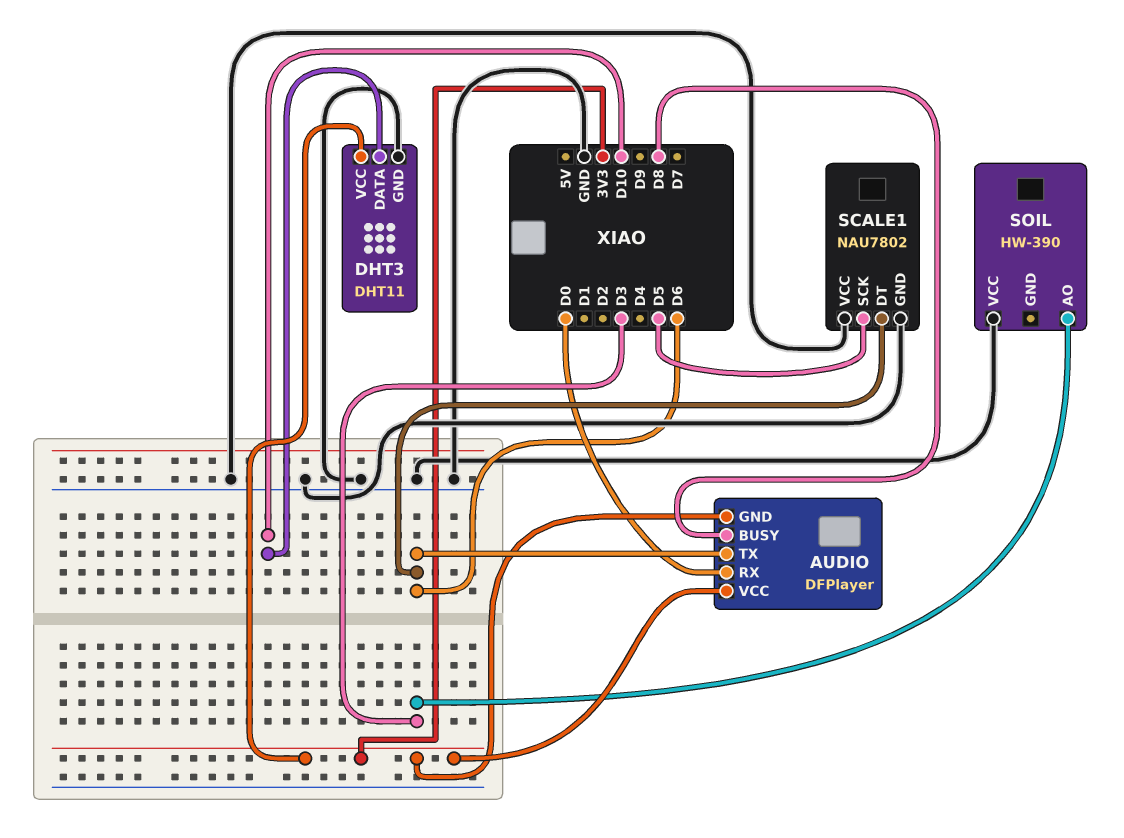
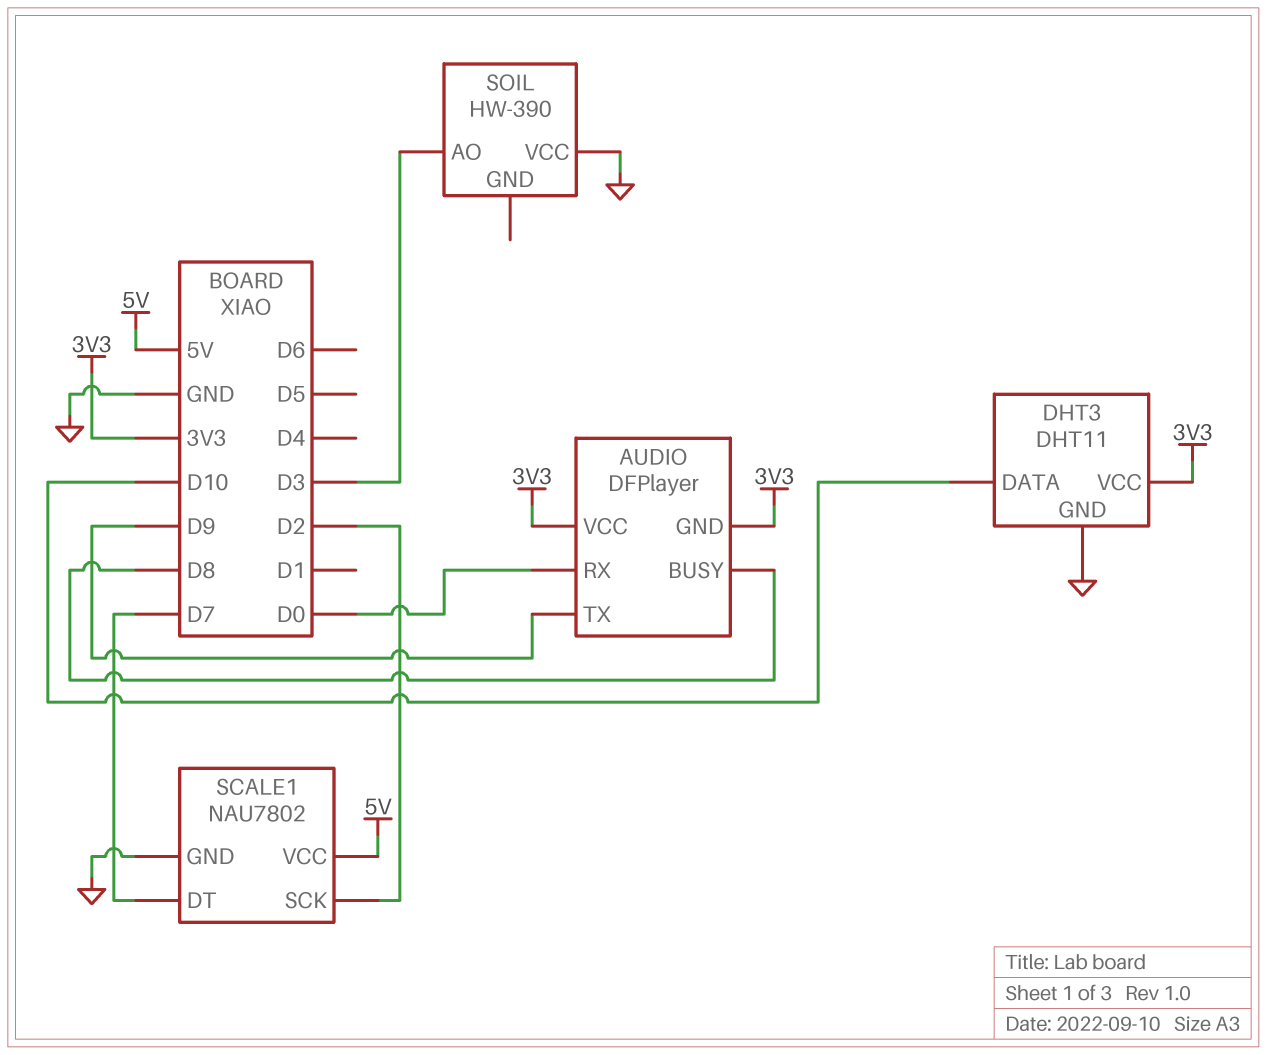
AUDIO pin TX: D6 -> D9
SCALE1 pin DT: D6 -> D7
SCALE1 pin SCK: D5 -> D2
SCALE1 pin VCC: GND -> 5V

